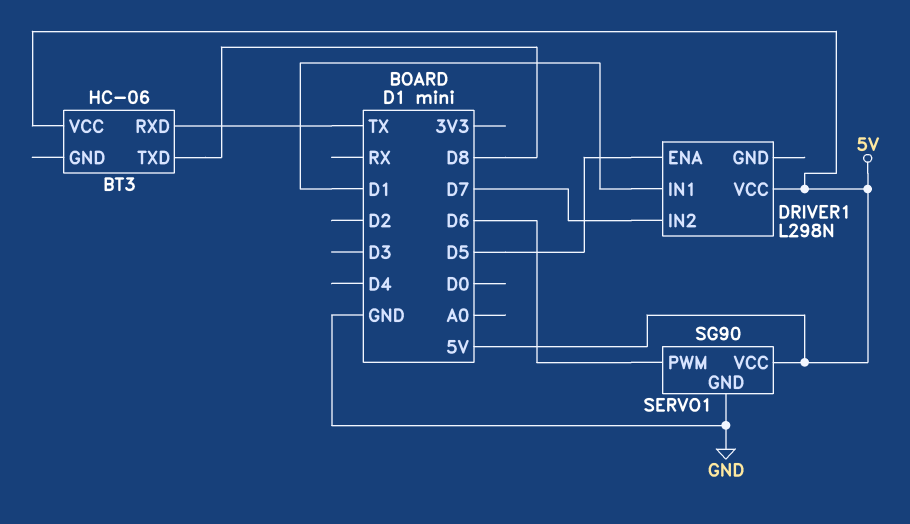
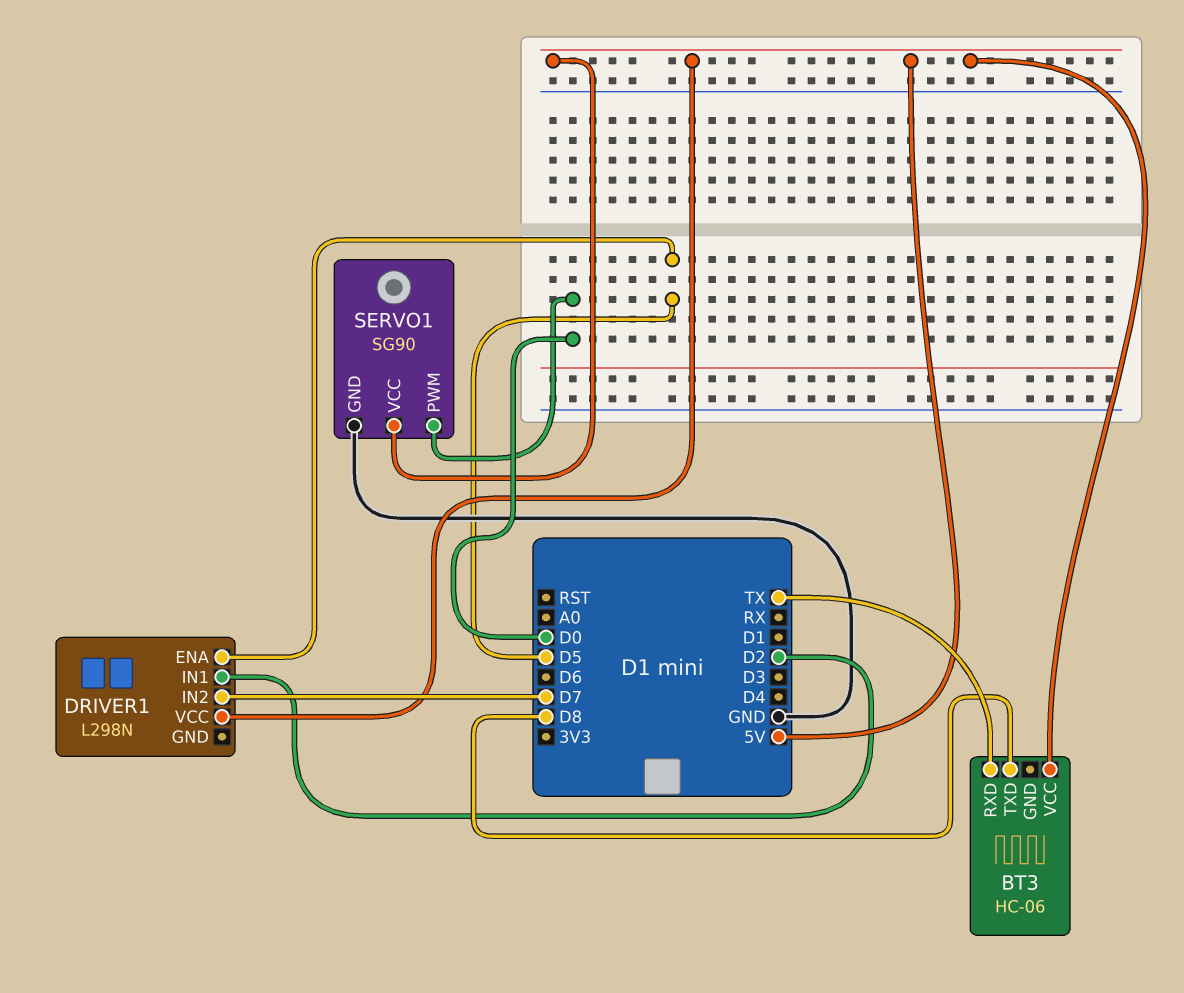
DRIVER1 pin IN1: D1 -> D2
SERVO1 pin PWM: D6 -> D0

